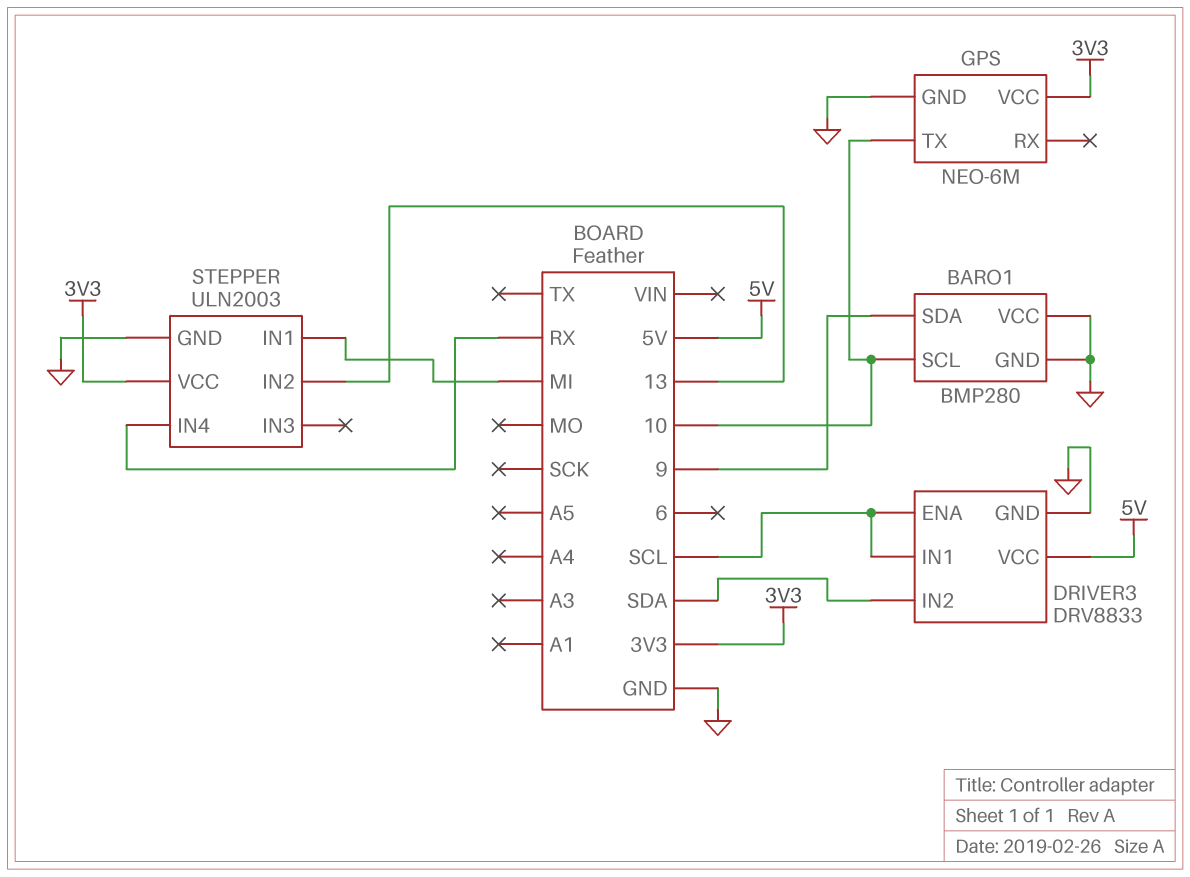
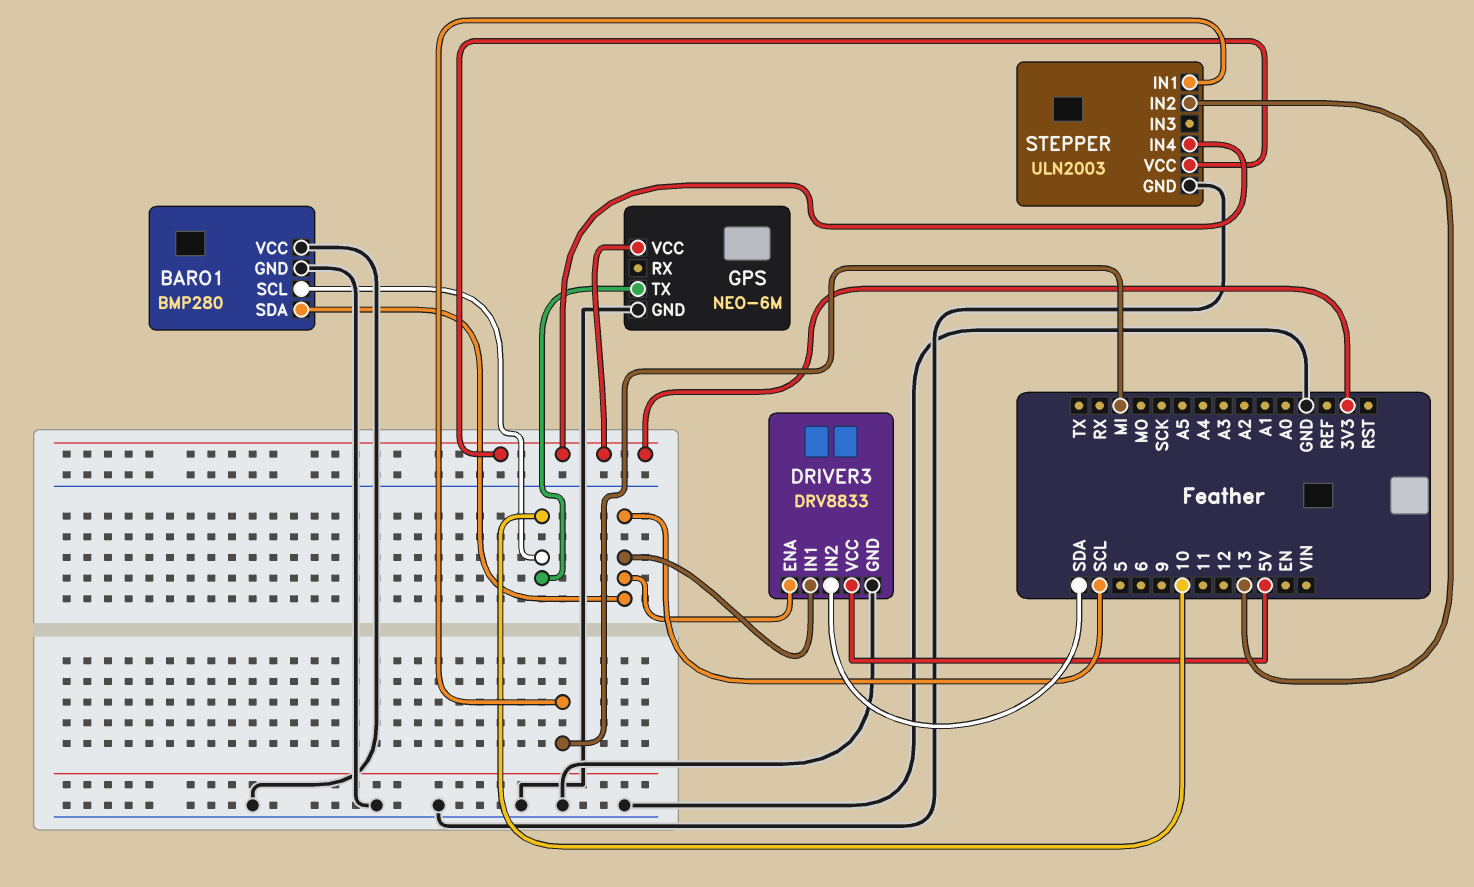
BARO1 pin SDA: 9 -> SCL
STEPPER pin IN4: RX -> 3V3

